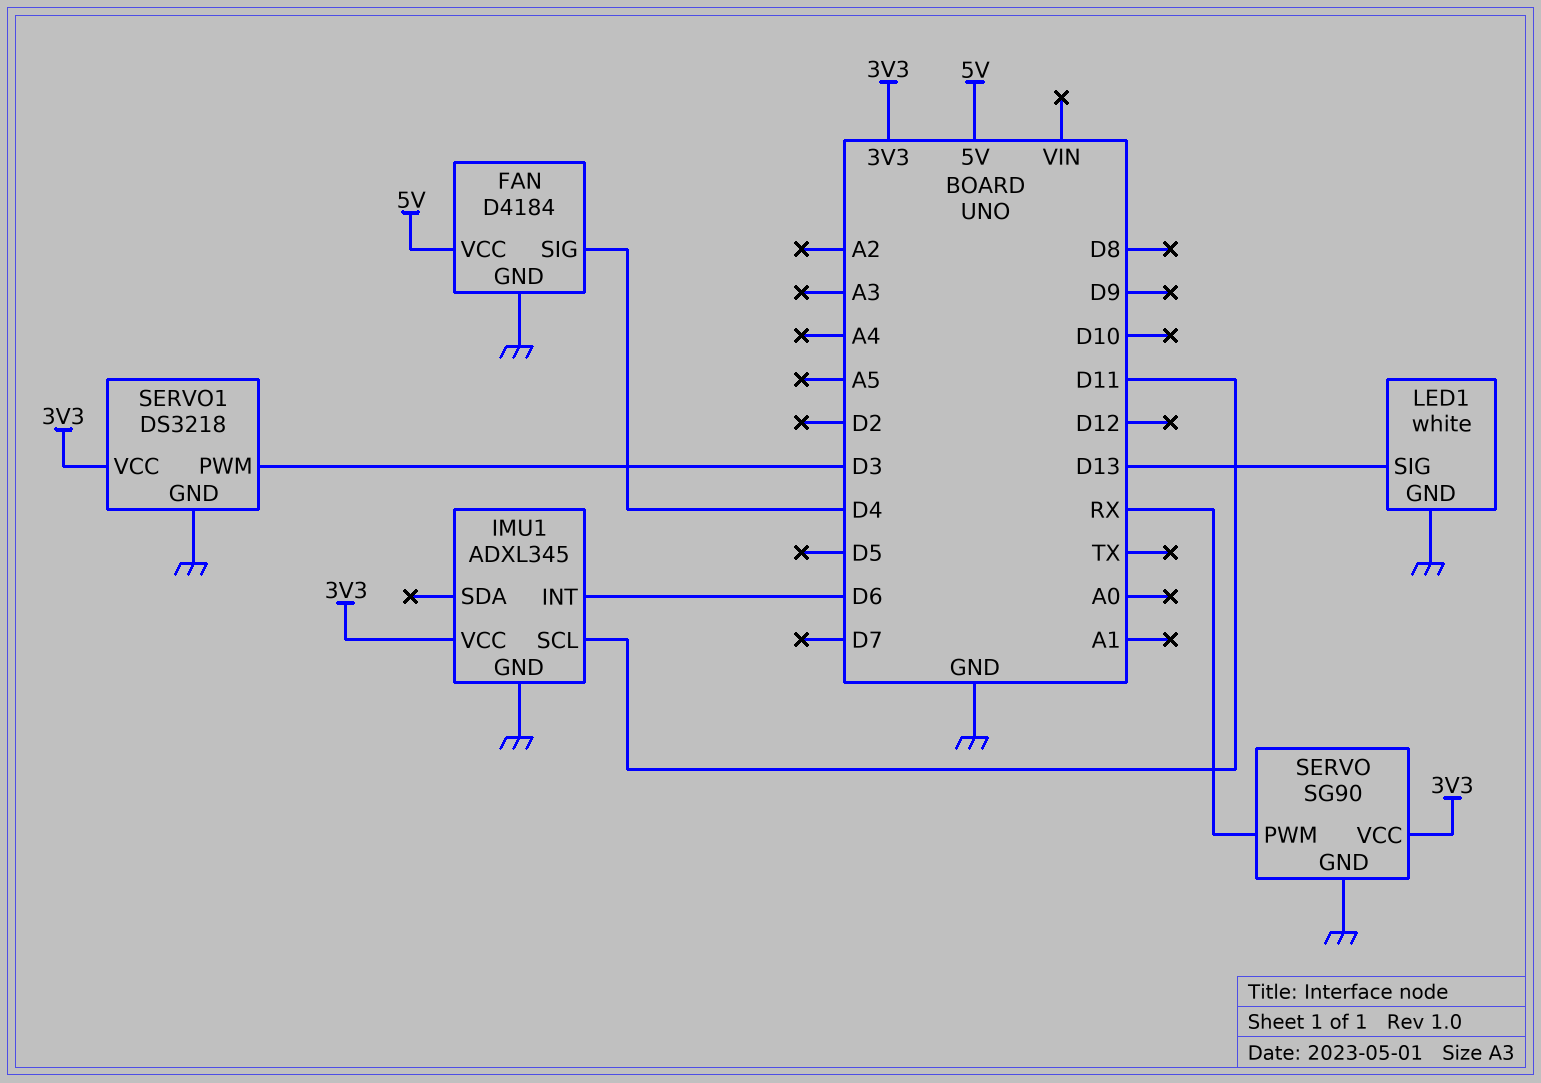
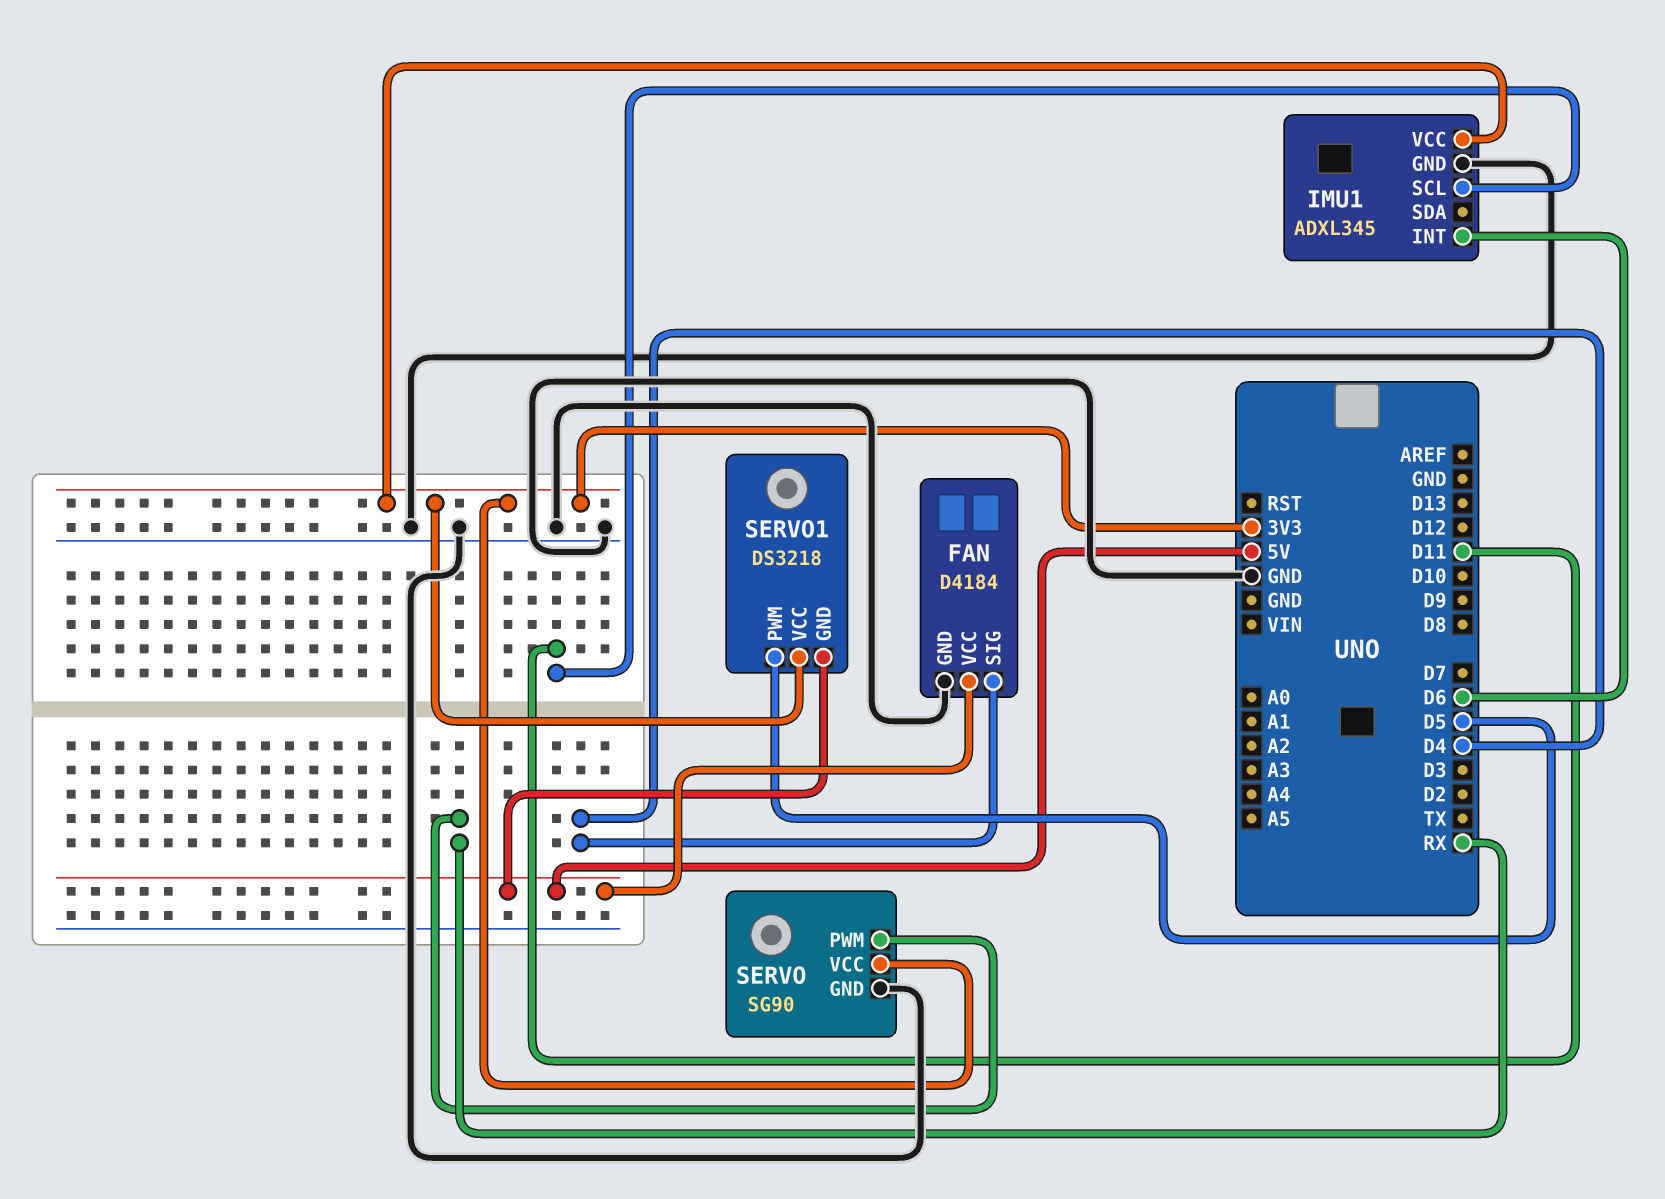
LED1: white -> none
LED1 pin GND: GND -> none
LED1 pin SIG: D13 -> none
SERVO1 pin GND: GND -> 5V
SERVO1 pin PWM: D3 -> D5

